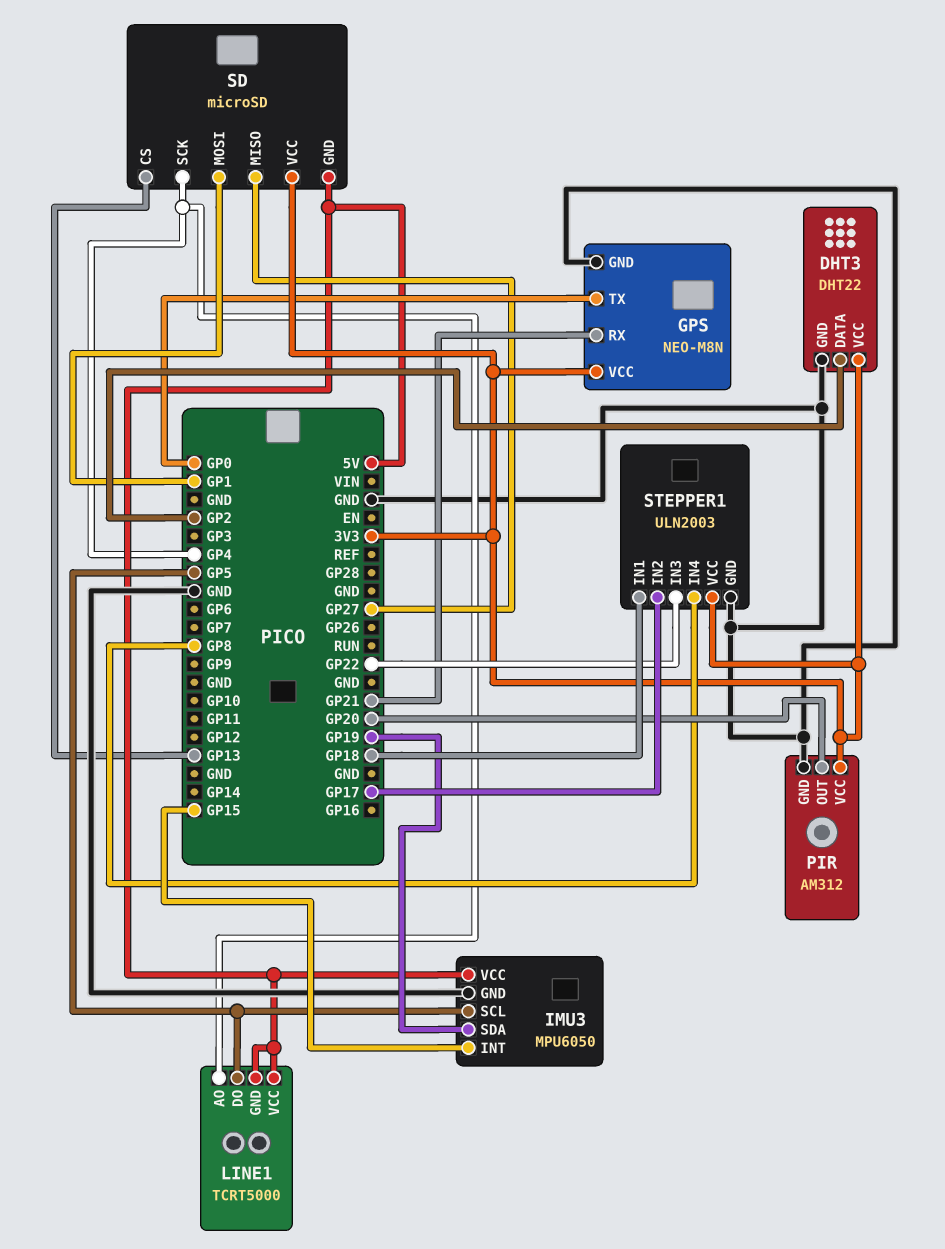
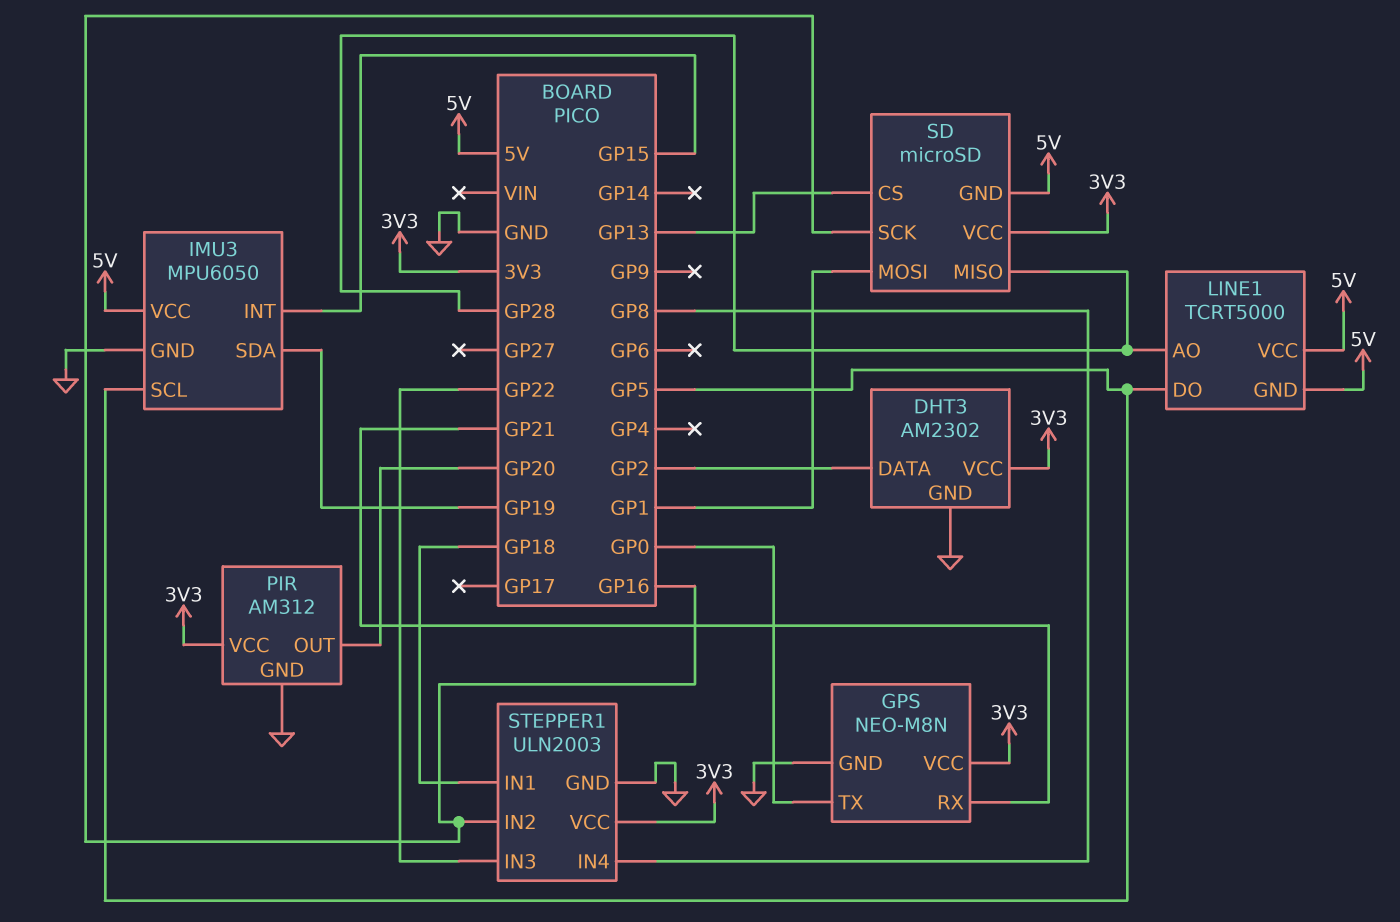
DHT3: DHT22 -> AM2302
LINE1 pin AO: GP4 -> GP28
SD pin MISO: GP27 -> GP28
SD pin SCK: GP4 -> GP16
STEPPER1 pin IN2: GP17 -> GP16

